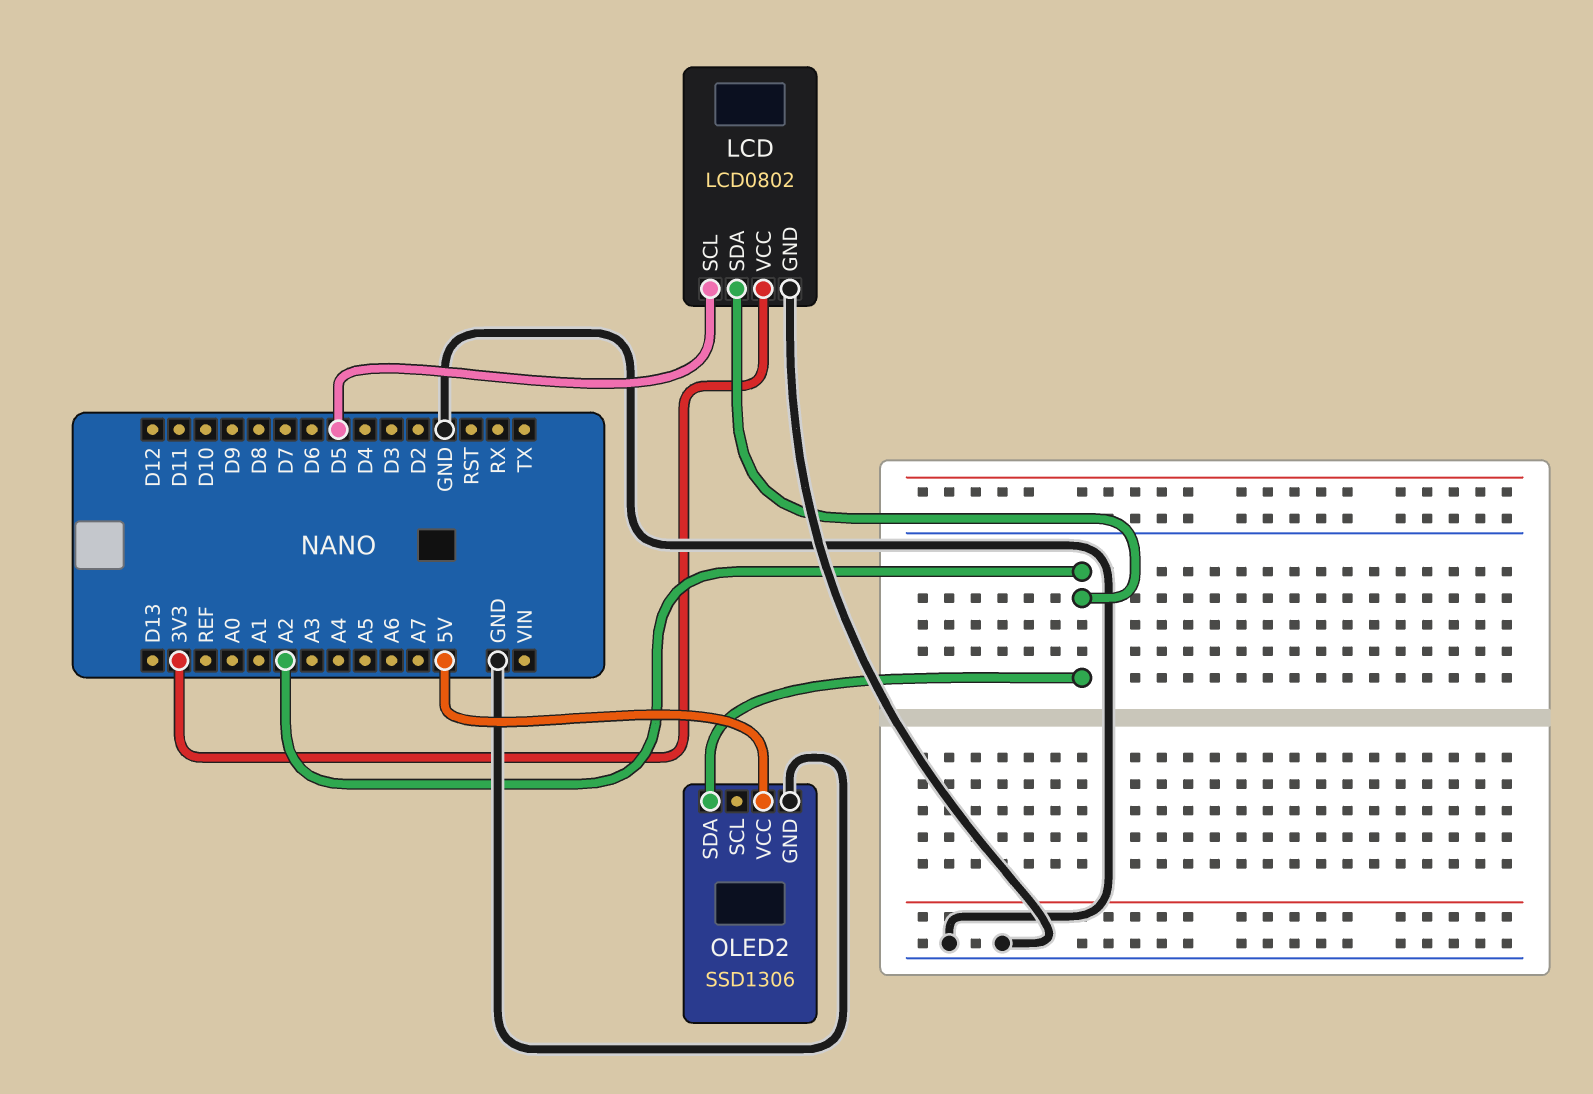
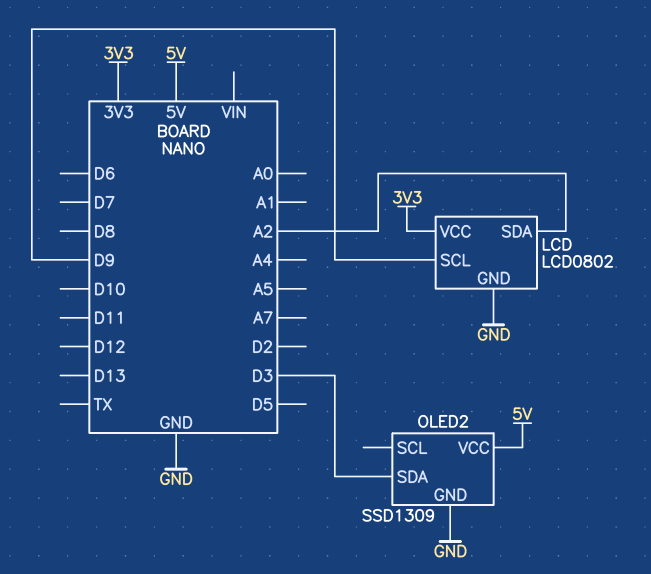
LCD pin SCL: D5 -> D9
OLED2: SSD1306 -> SSD1309
OLED2 pin SDA: A2 -> D3

